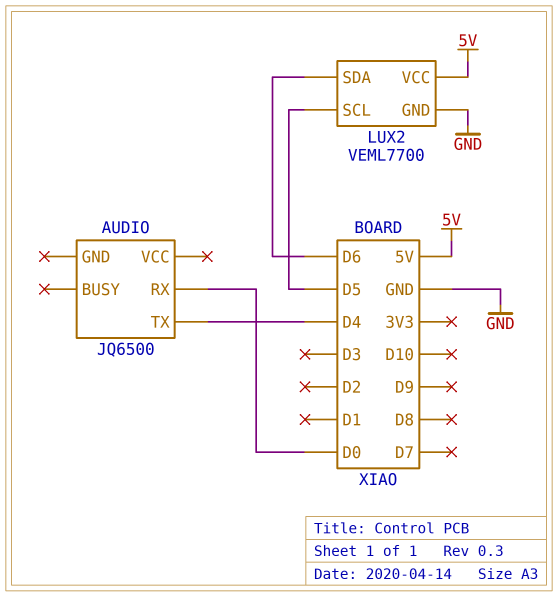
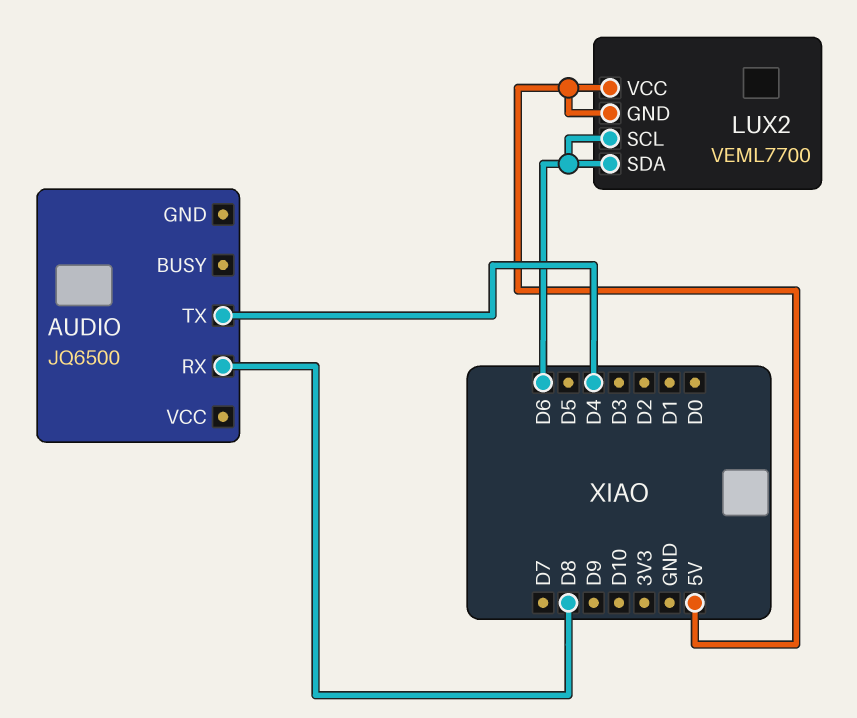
AUDIO pin RX: D0 -> D8
LUX2 pin GND: GND -> 5V
LUX2 pin SCL: D5 -> D6

